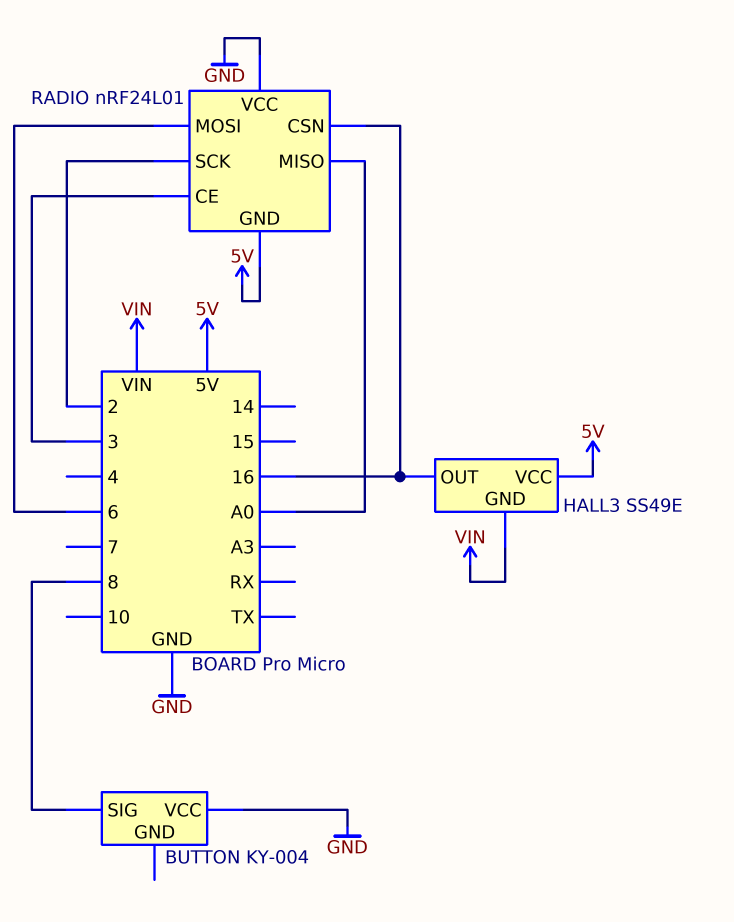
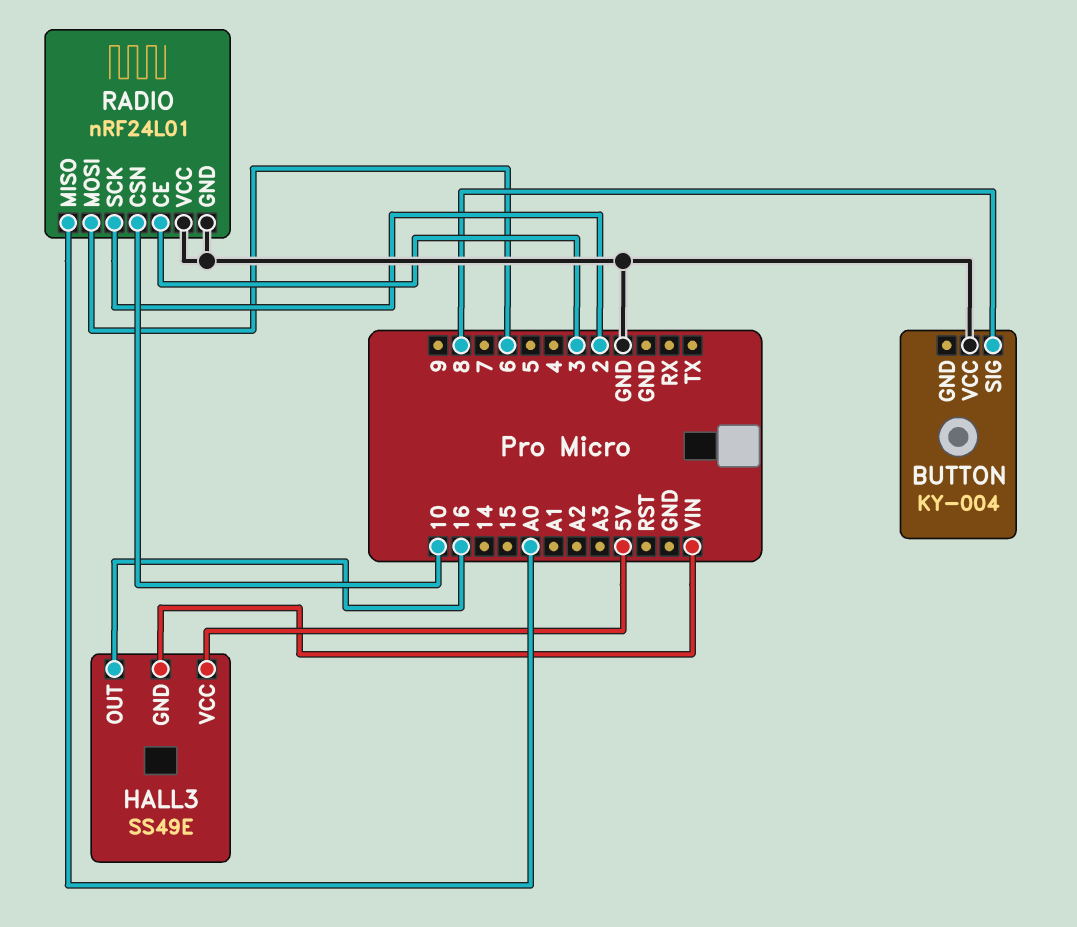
RADIO pin CSN: 16 -> 10
RADIO pin GND: 5V -> GND

